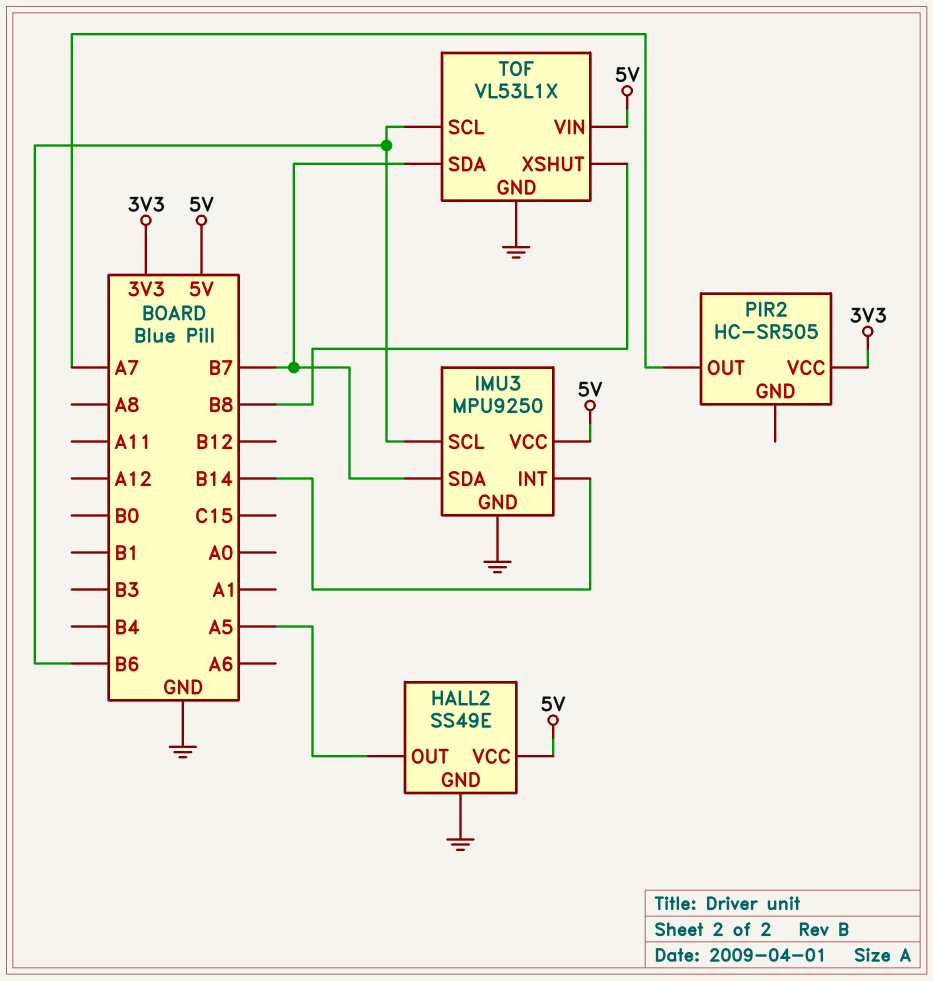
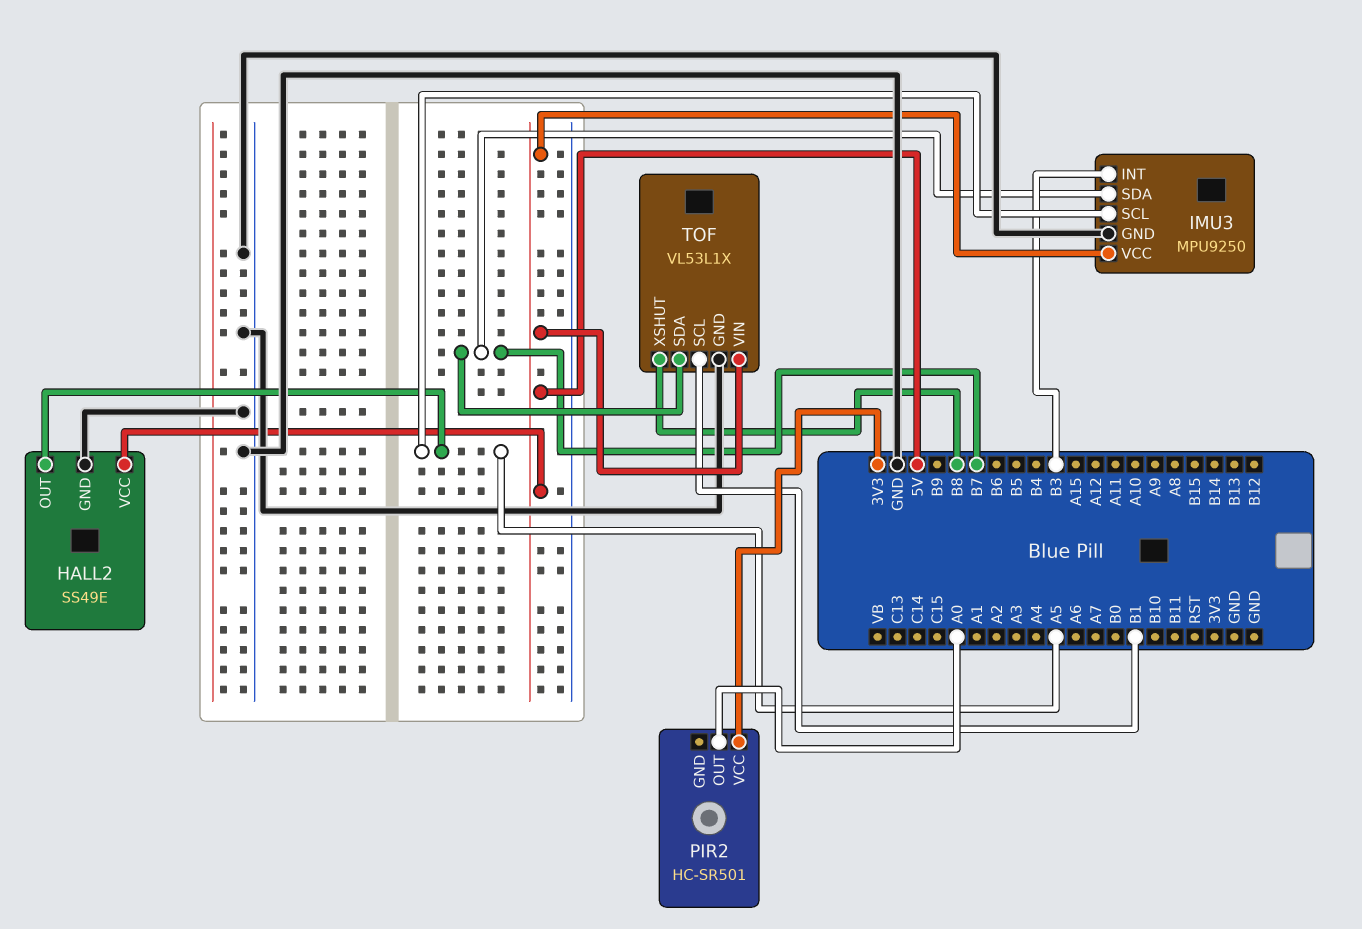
IMU3 pin INT: B14 -> B3
IMU3 pin SCL: B6 -> A5
PIR2: HC-SR505 -> HC-SR501
PIR2 pin OUT: A7 -> A0
TOF pin SCL: B6 -> B1

